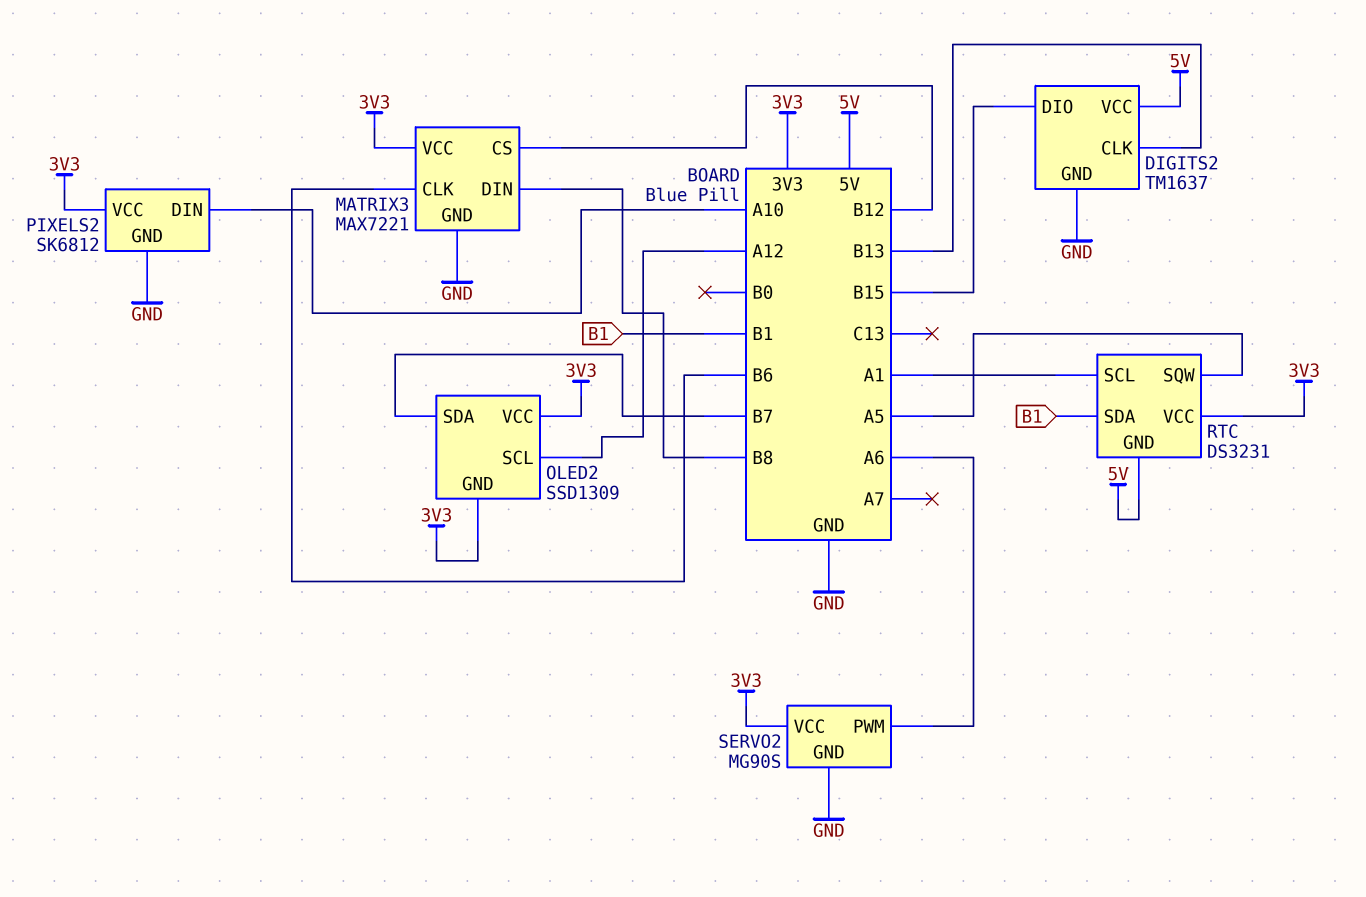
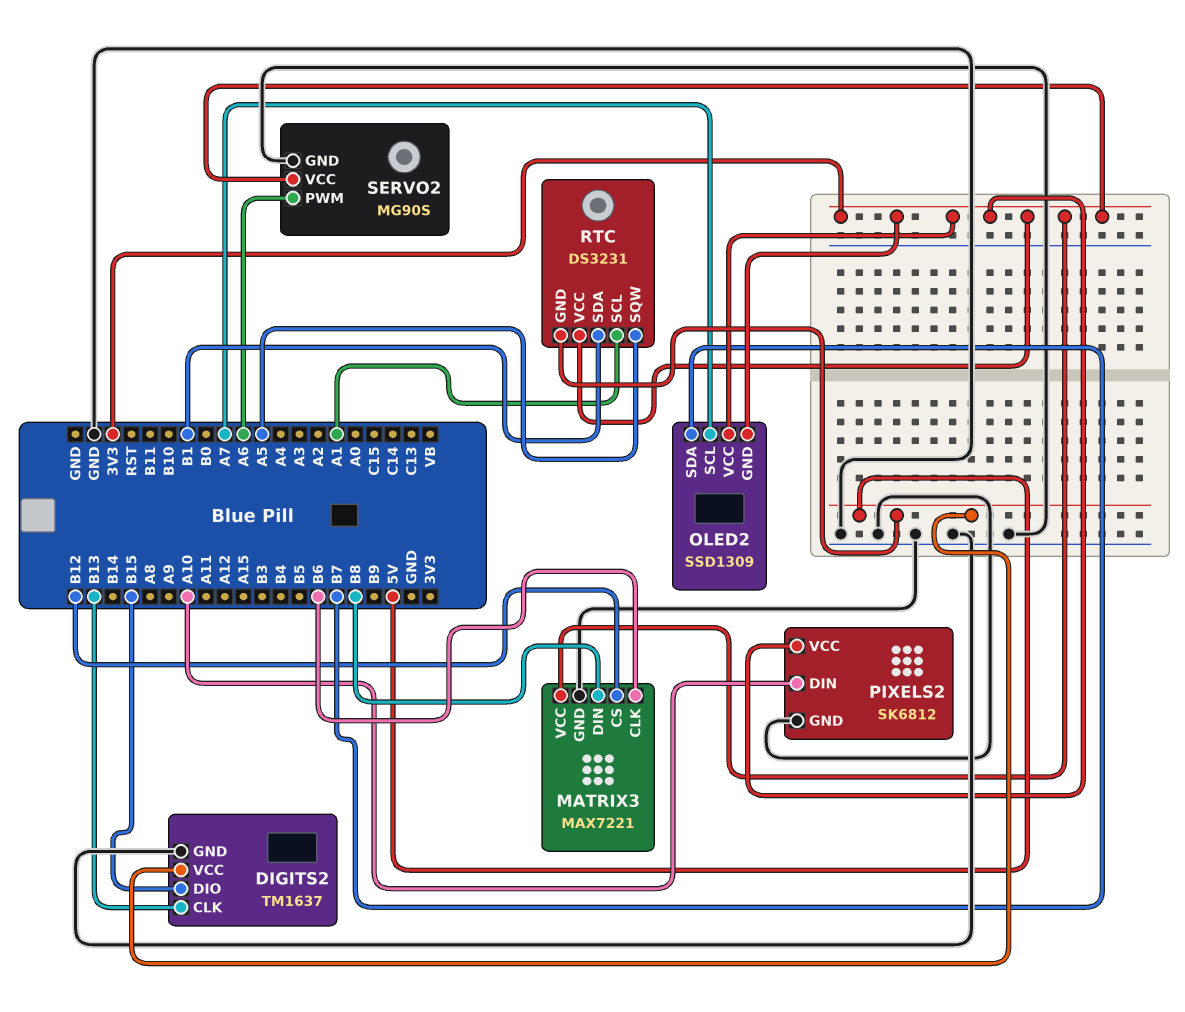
OLED2 pin SCL: A12 -> A7

